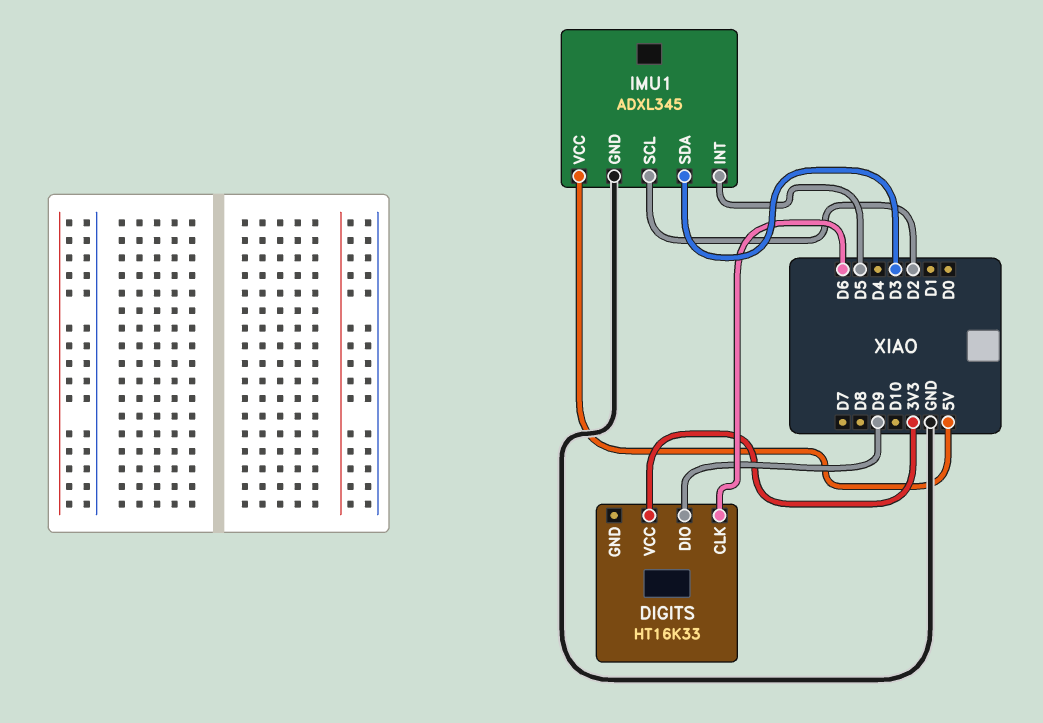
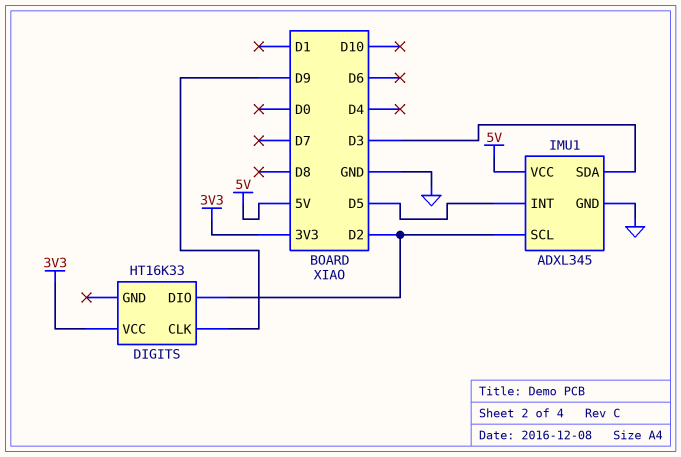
DIGITS pin CLK: D6 -> D9
DIGITS pin DIO: D9 -> D2

